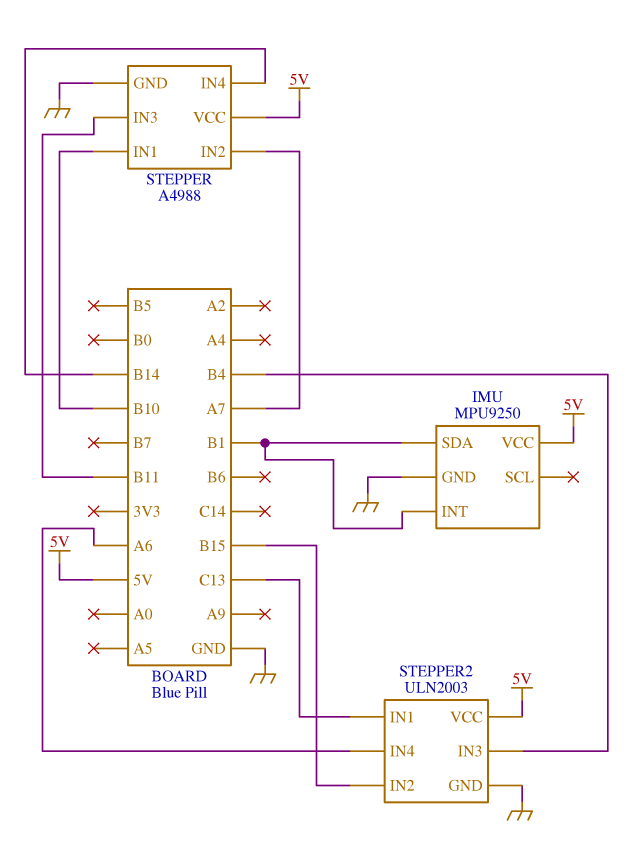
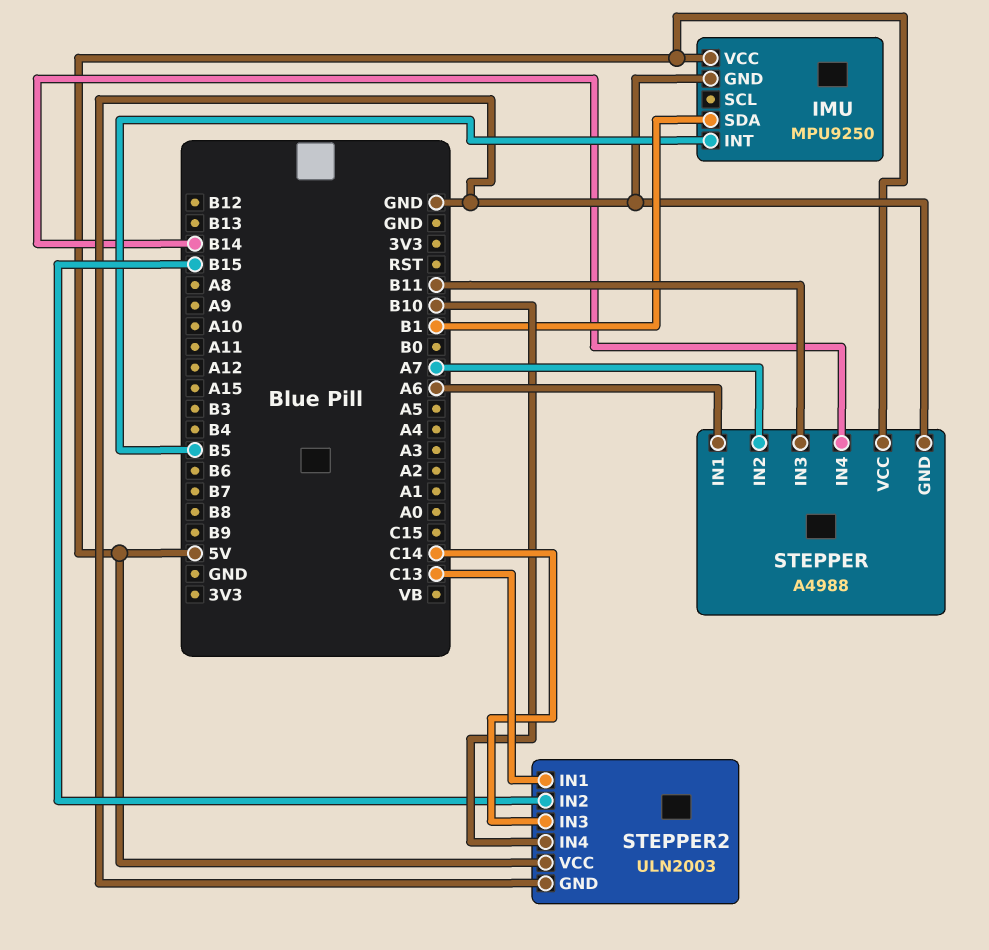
IMU pin INT: B1 -> B5
STEPPER pin IN1: B10 -> A6
STEPPER2 pin IN3: B4 -> C14
STEPPER2 pin IN4: A6 -> B10

